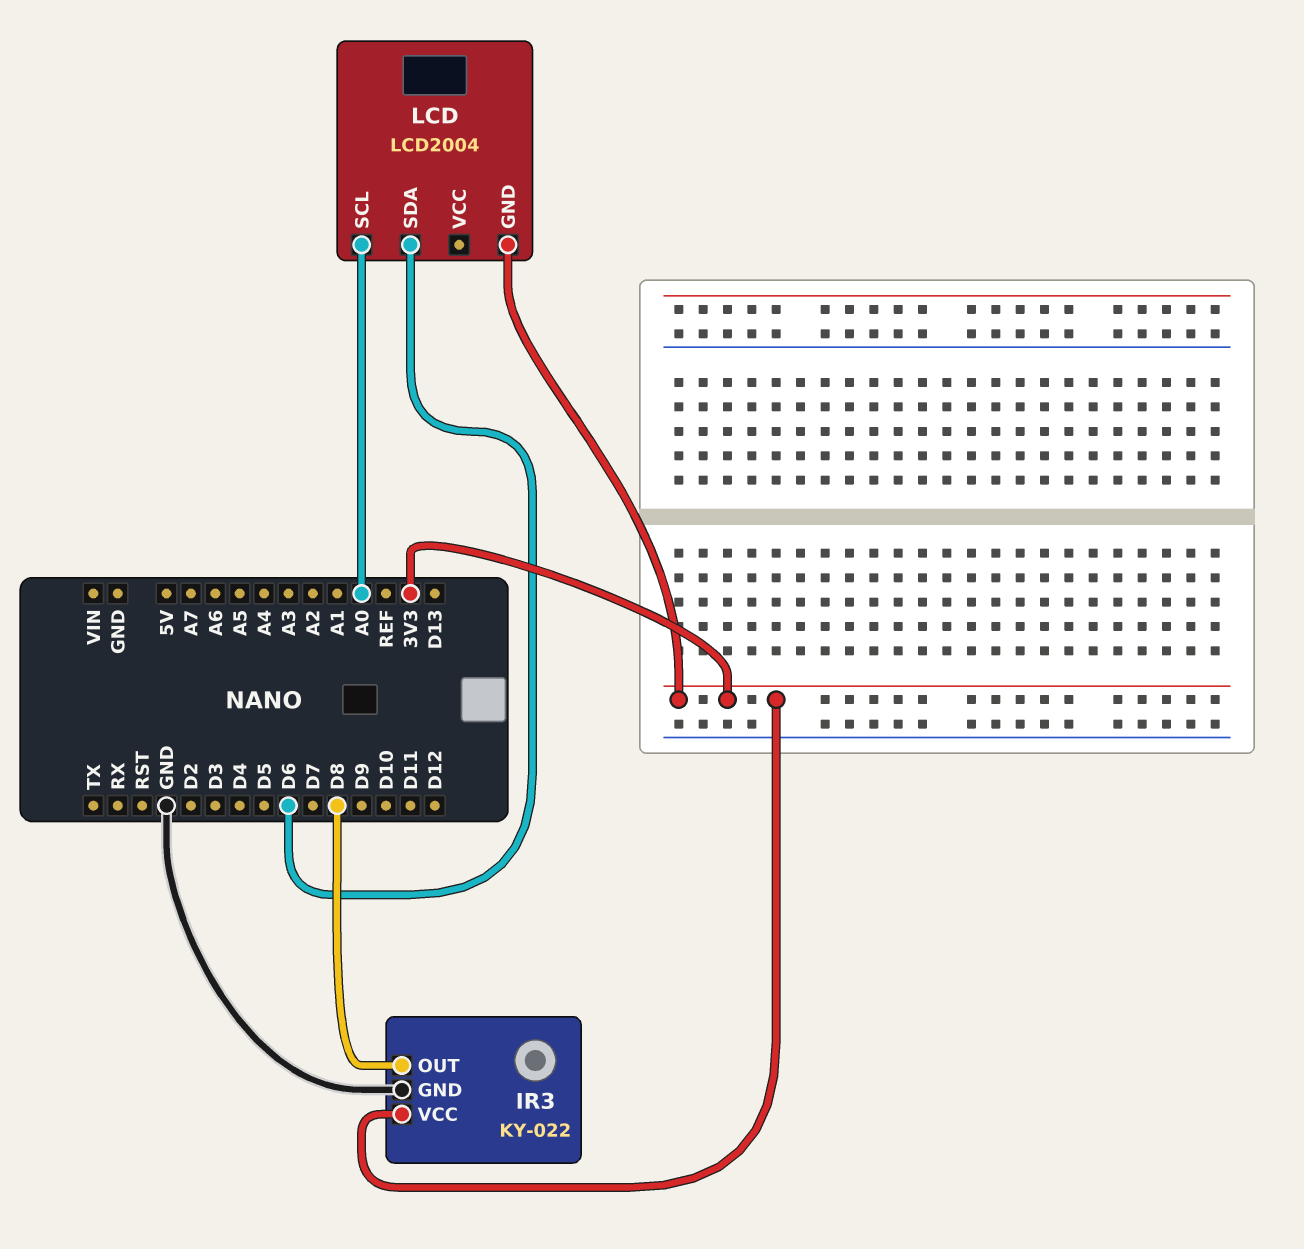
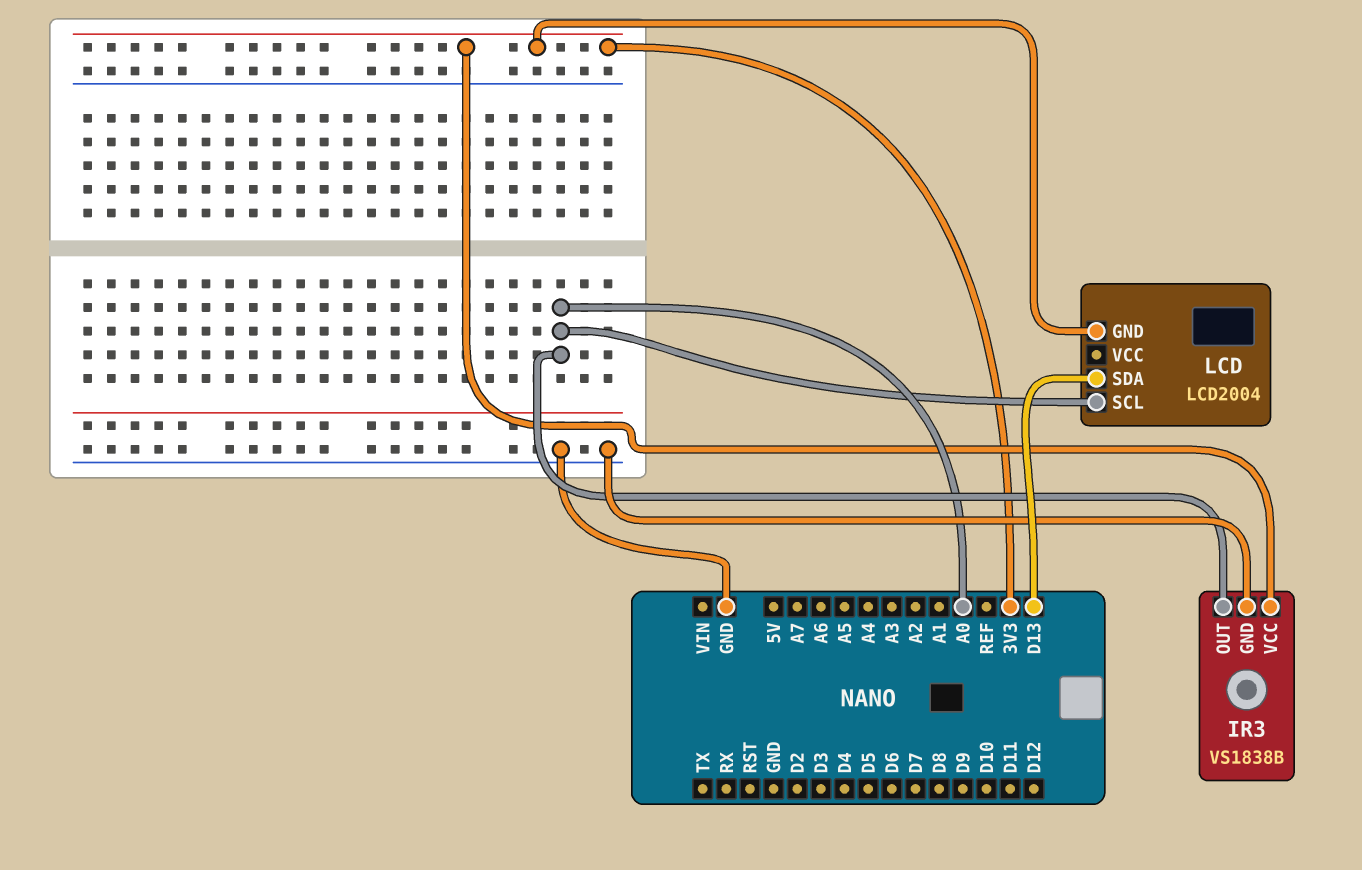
IR3: KY-022 -> VS1838B
IR3 pin OUT: D8 -> A0
LCD pin SDA: D6 -> D13

